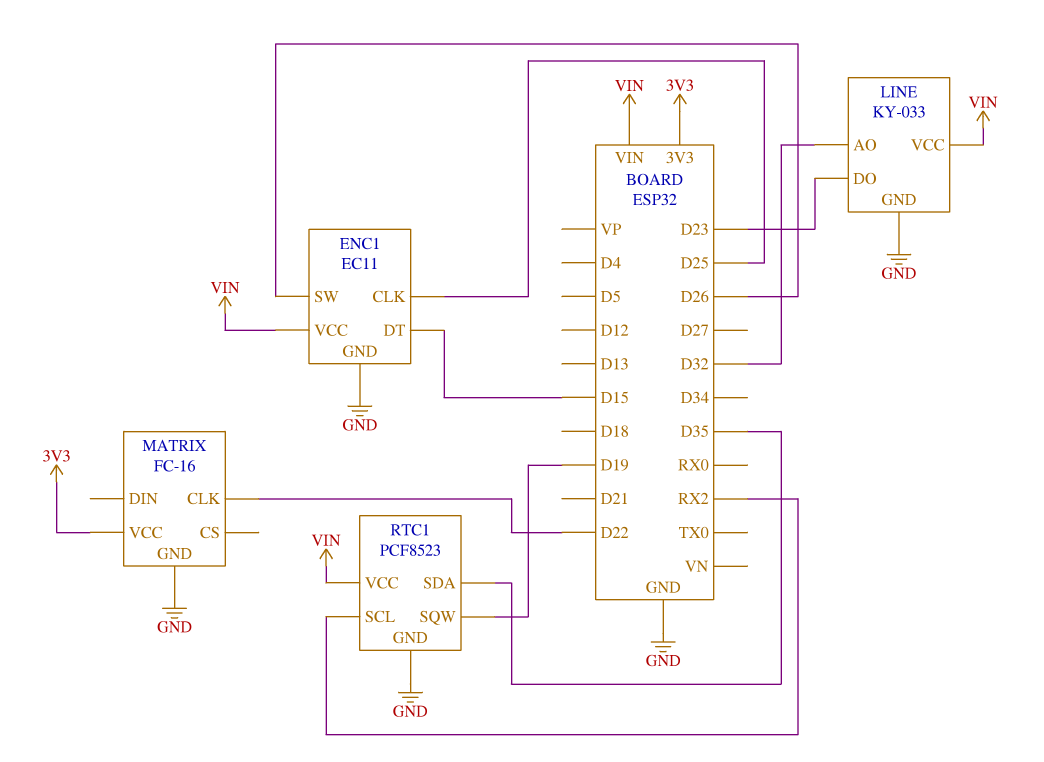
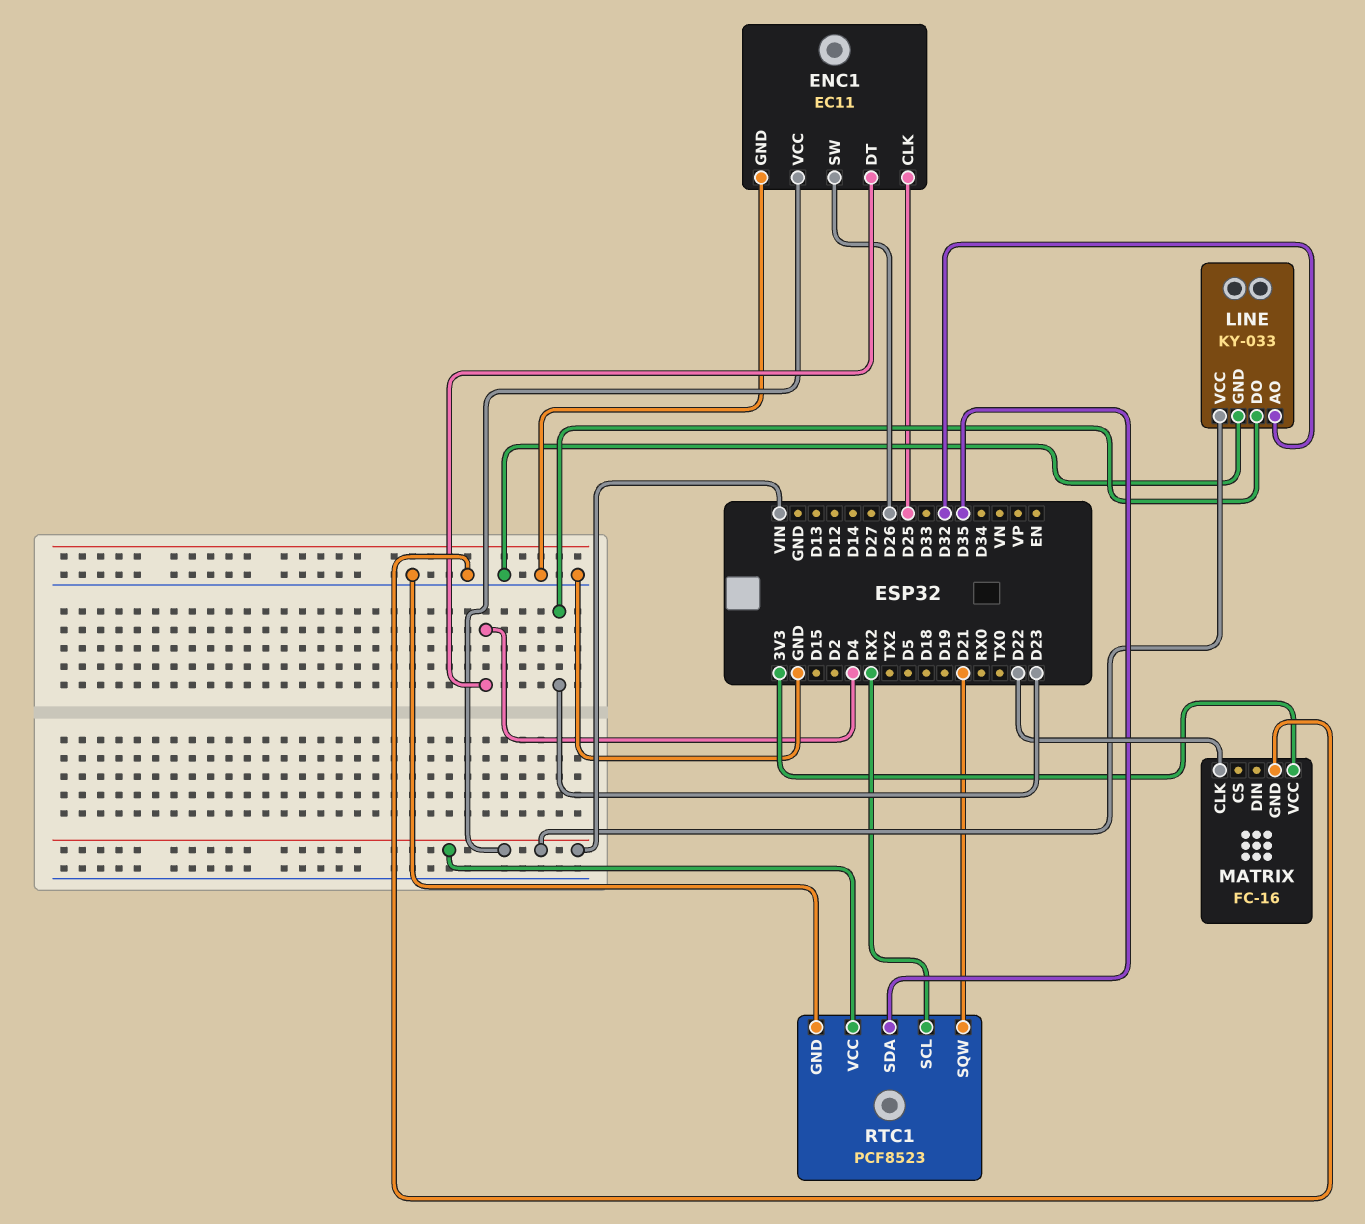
ENC1 pin DT: D15 -> D4
RTC1 pin SQW: D19 -> D21

